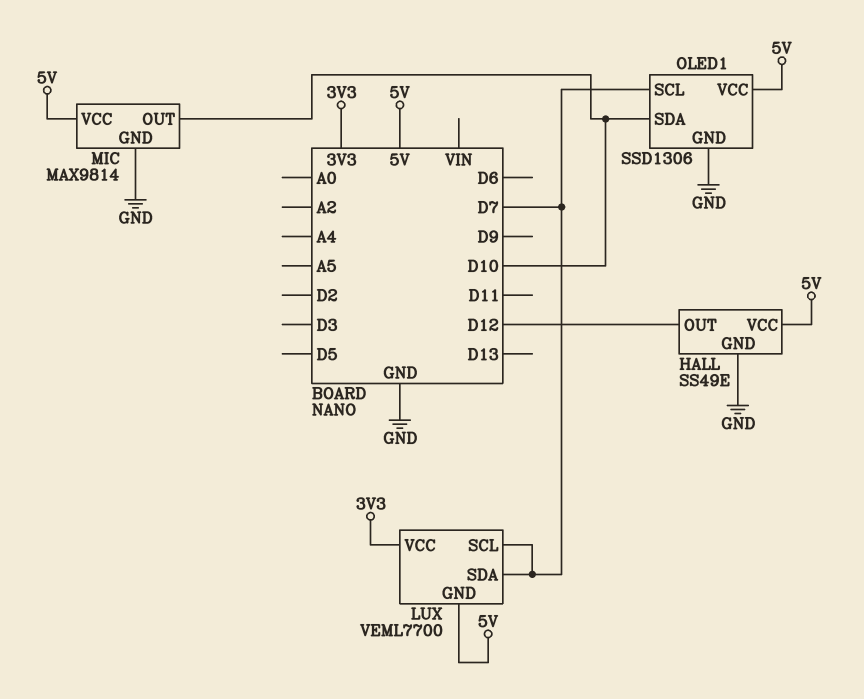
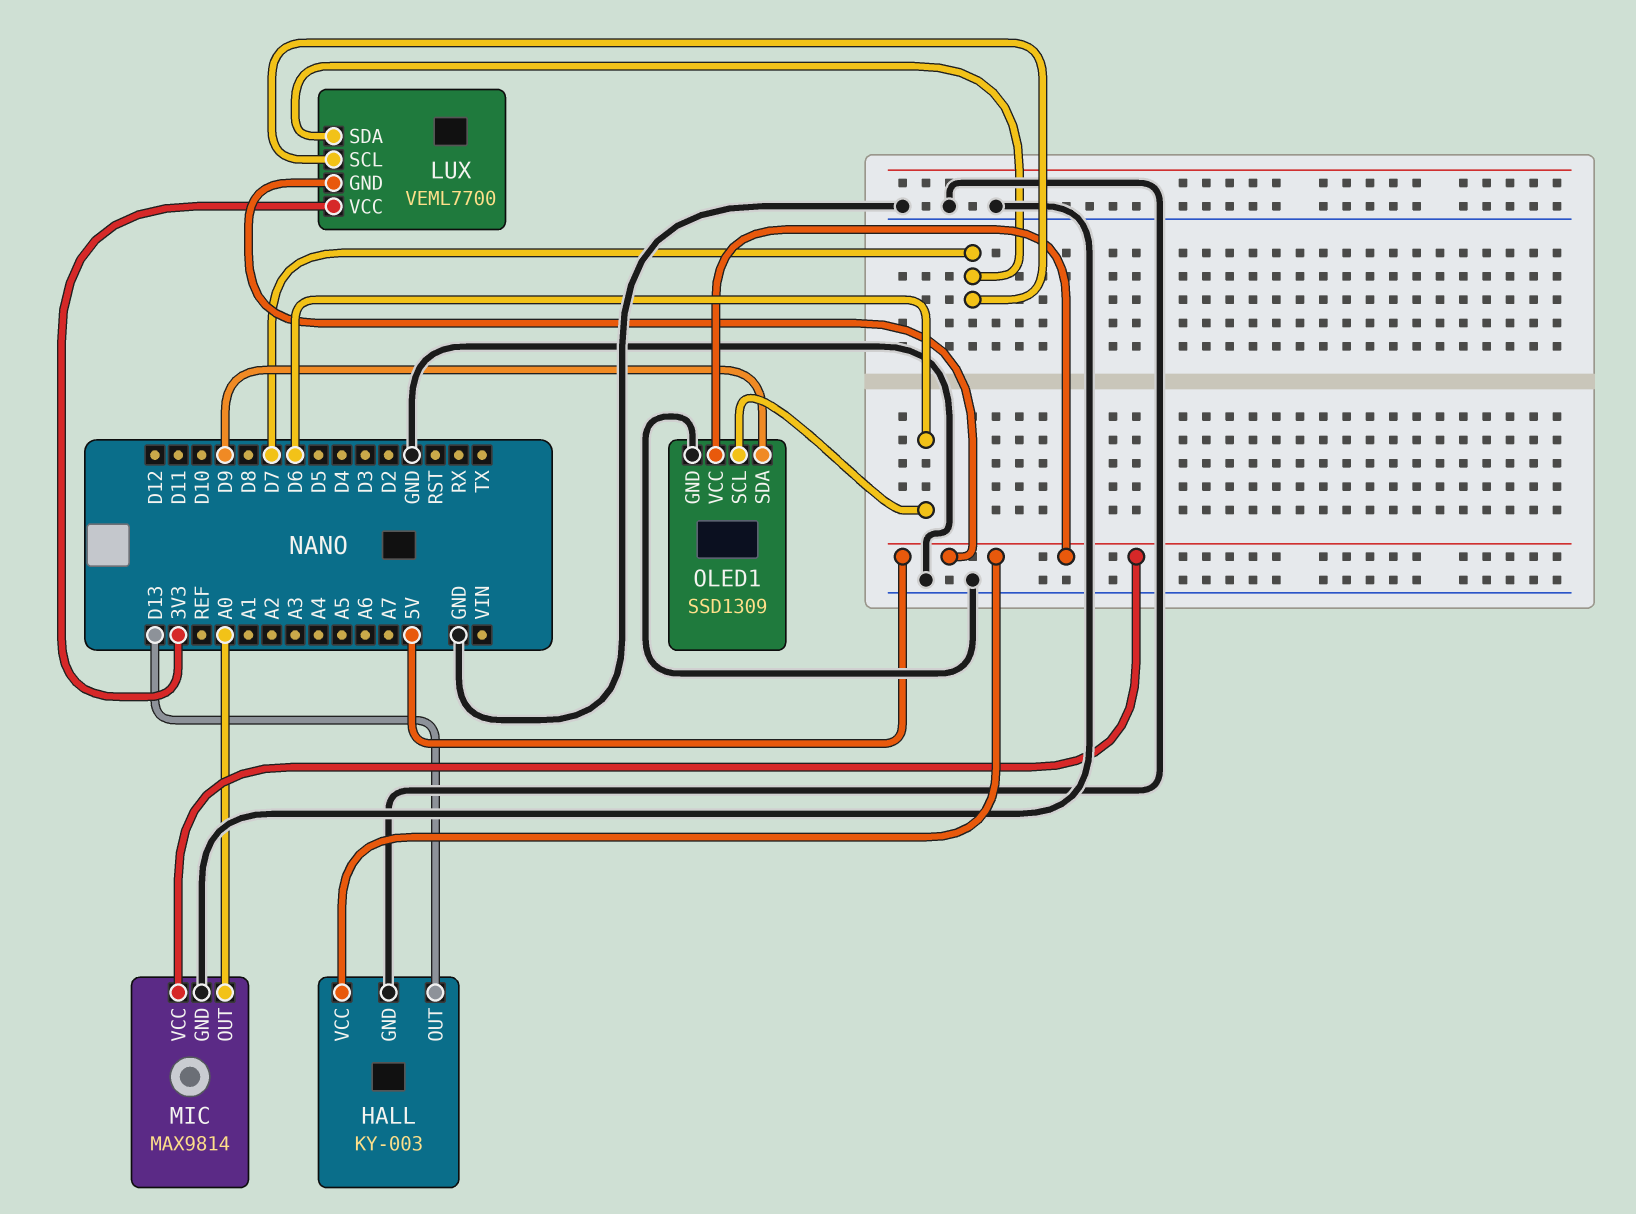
HALL: SS49E -> KY-003
HALL pin OUT: D12 -> D13
MIC pin OUT: D10 -> A0
OLED1: SSD1306 -> SSD1309
OLED1 pin SCL: D7 -> D6
OLED1 pin SDA: D10 -> D9

